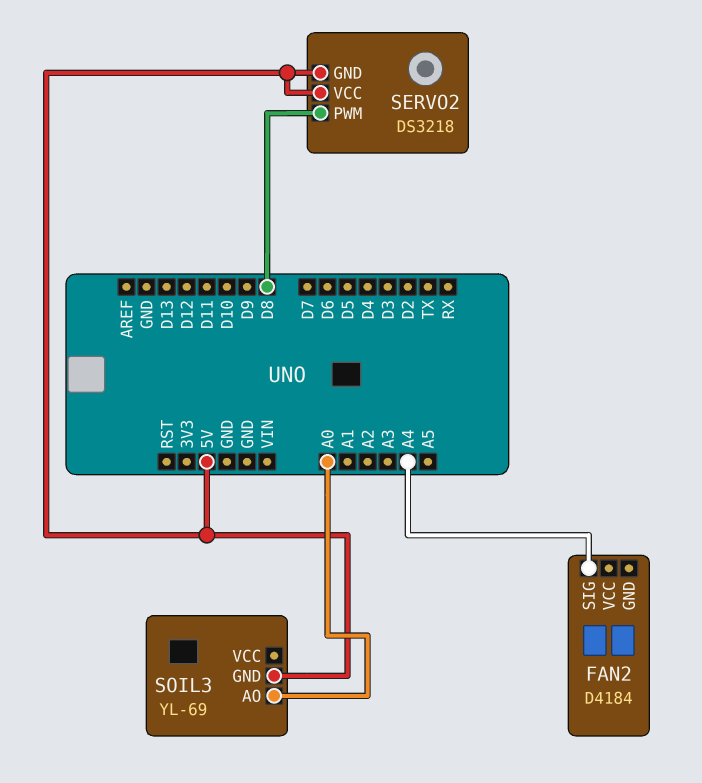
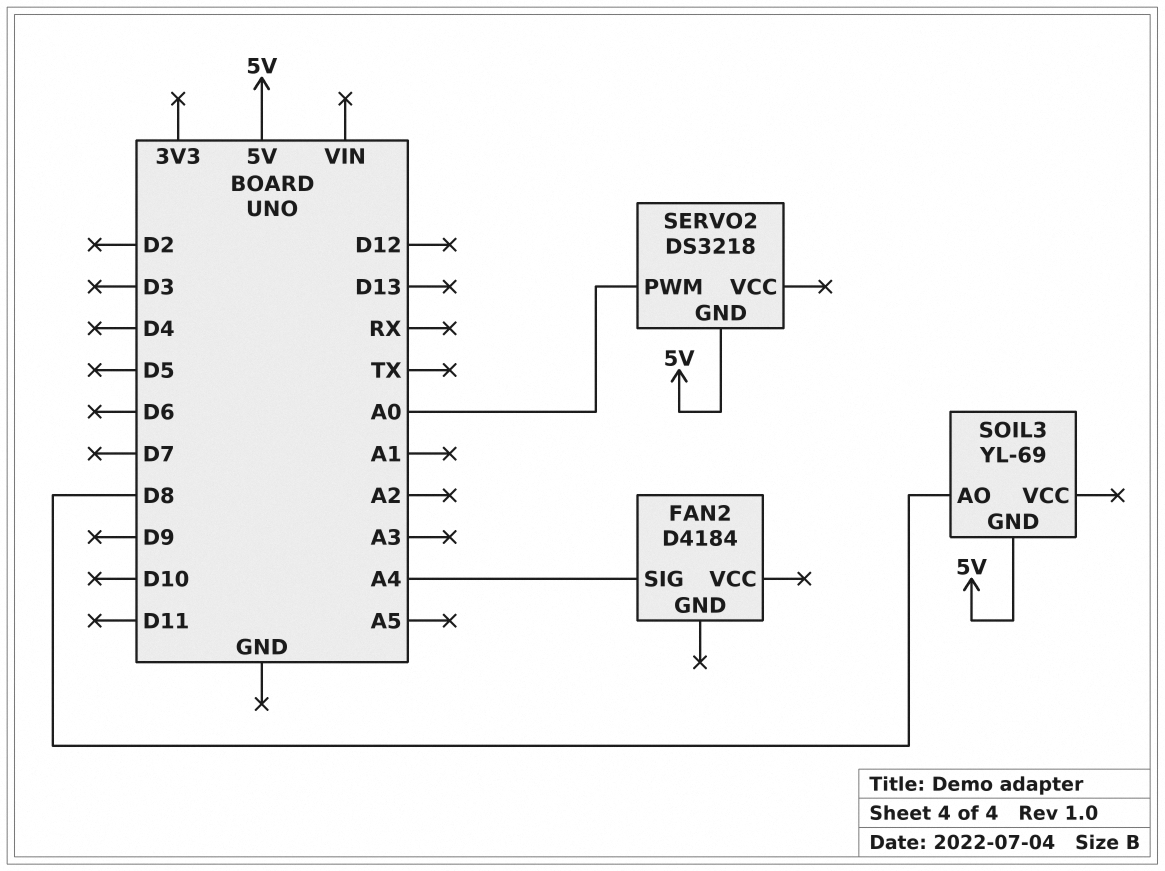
SERVO2 pin PWM: D8 -> A0
SERVO2 pin VCC: 5V -> none
SOIL3 pin AO: A0 -> D8

